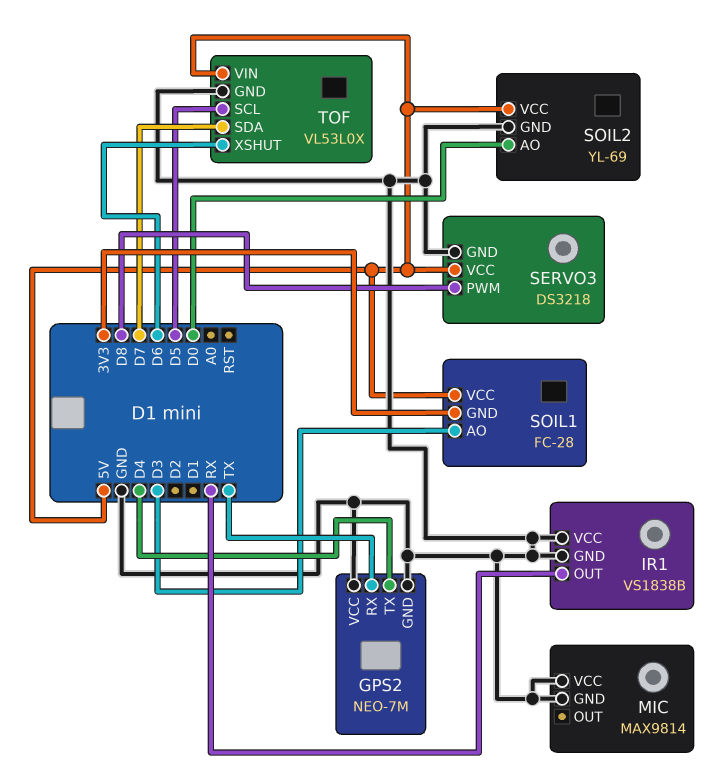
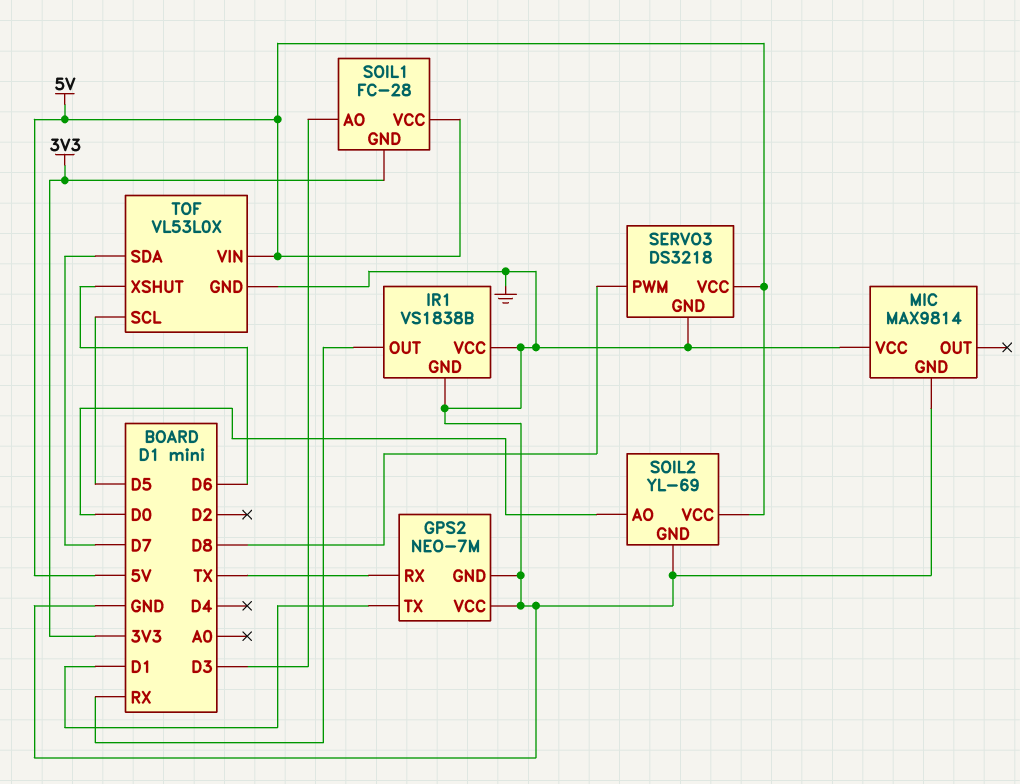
GPS2 pin TX: D4 -> D1

